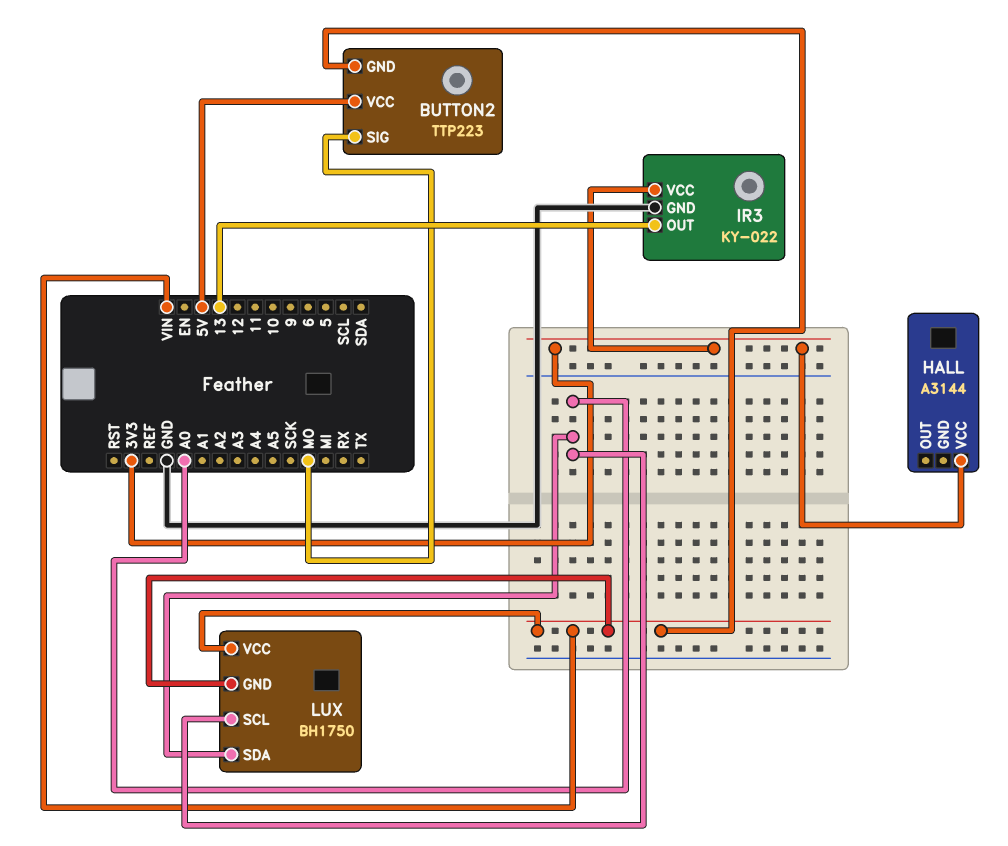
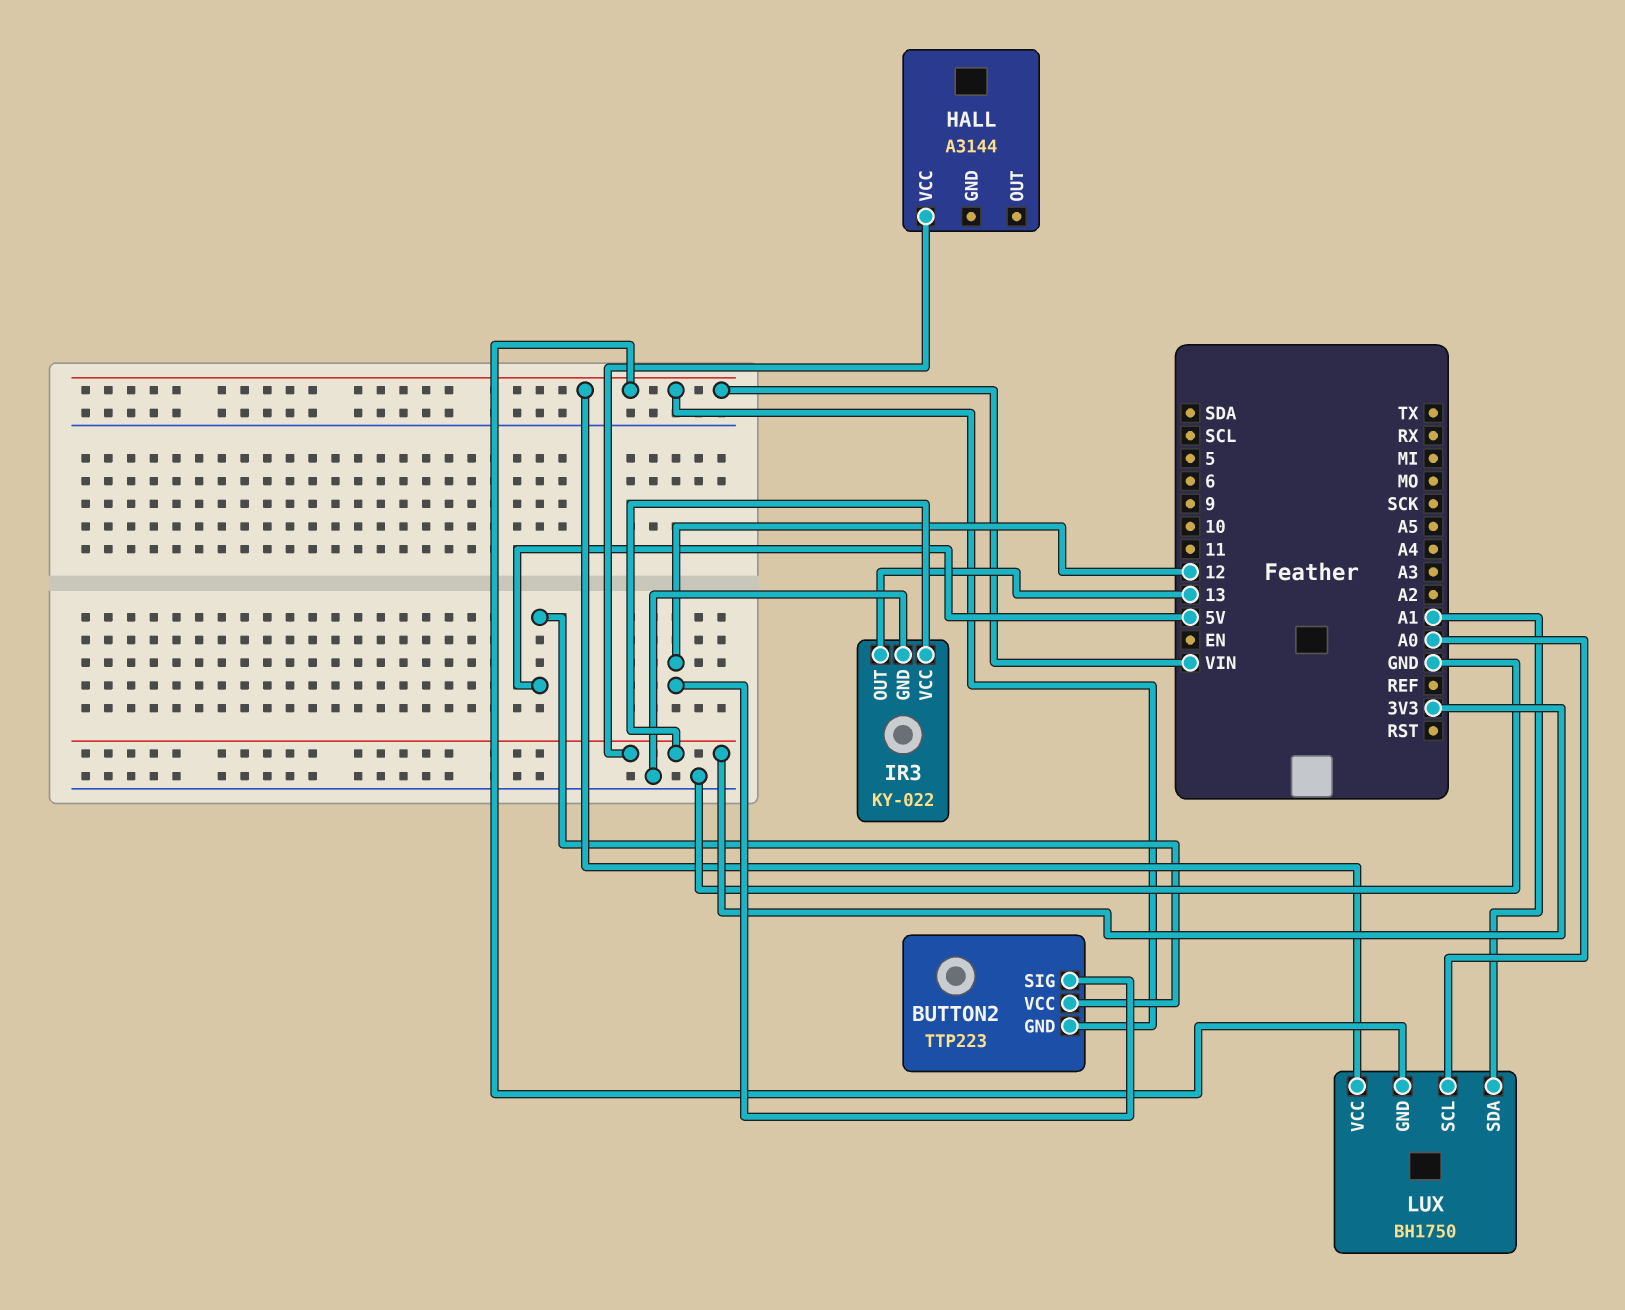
BUTTON2 pin SIG: MO -> 12
LUX pin SDA: A0 -> A1

